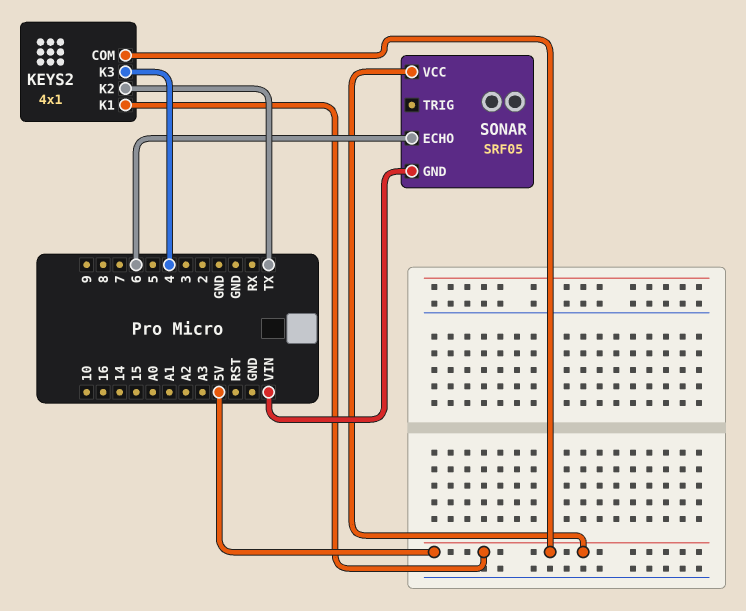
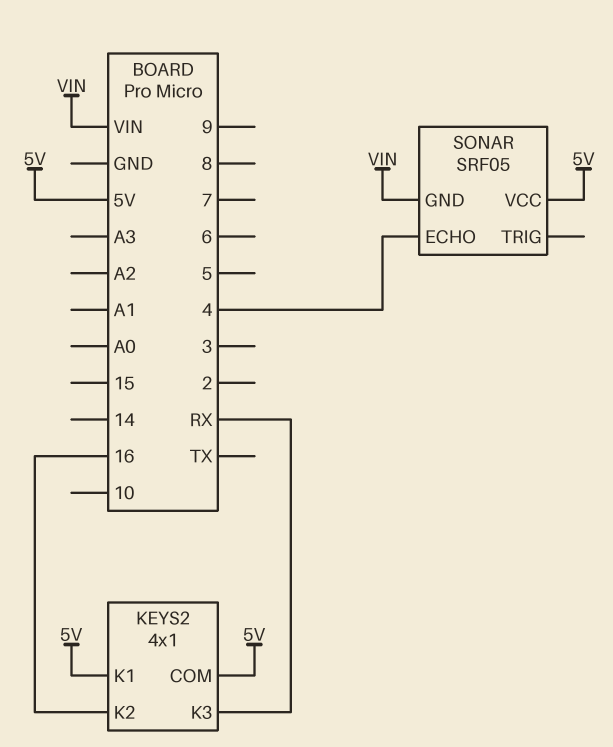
KEYS2 pin K2: TX -> 16
KEYS2 pin K3: 4 -> RX
SONAR pin ECHO: 6 -> 4

